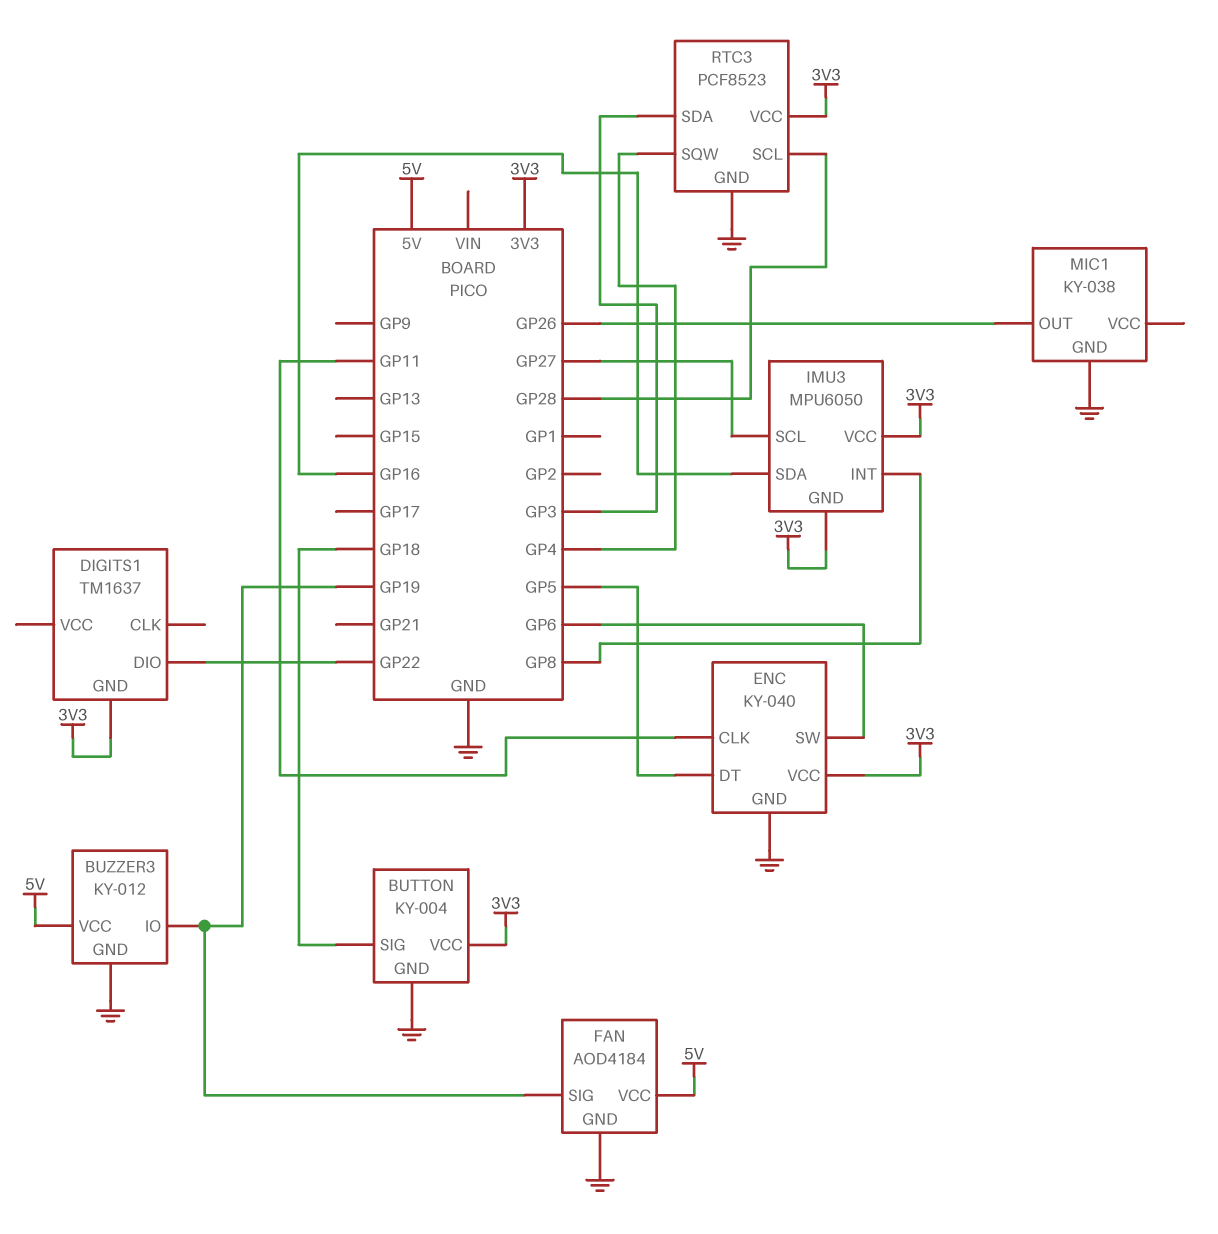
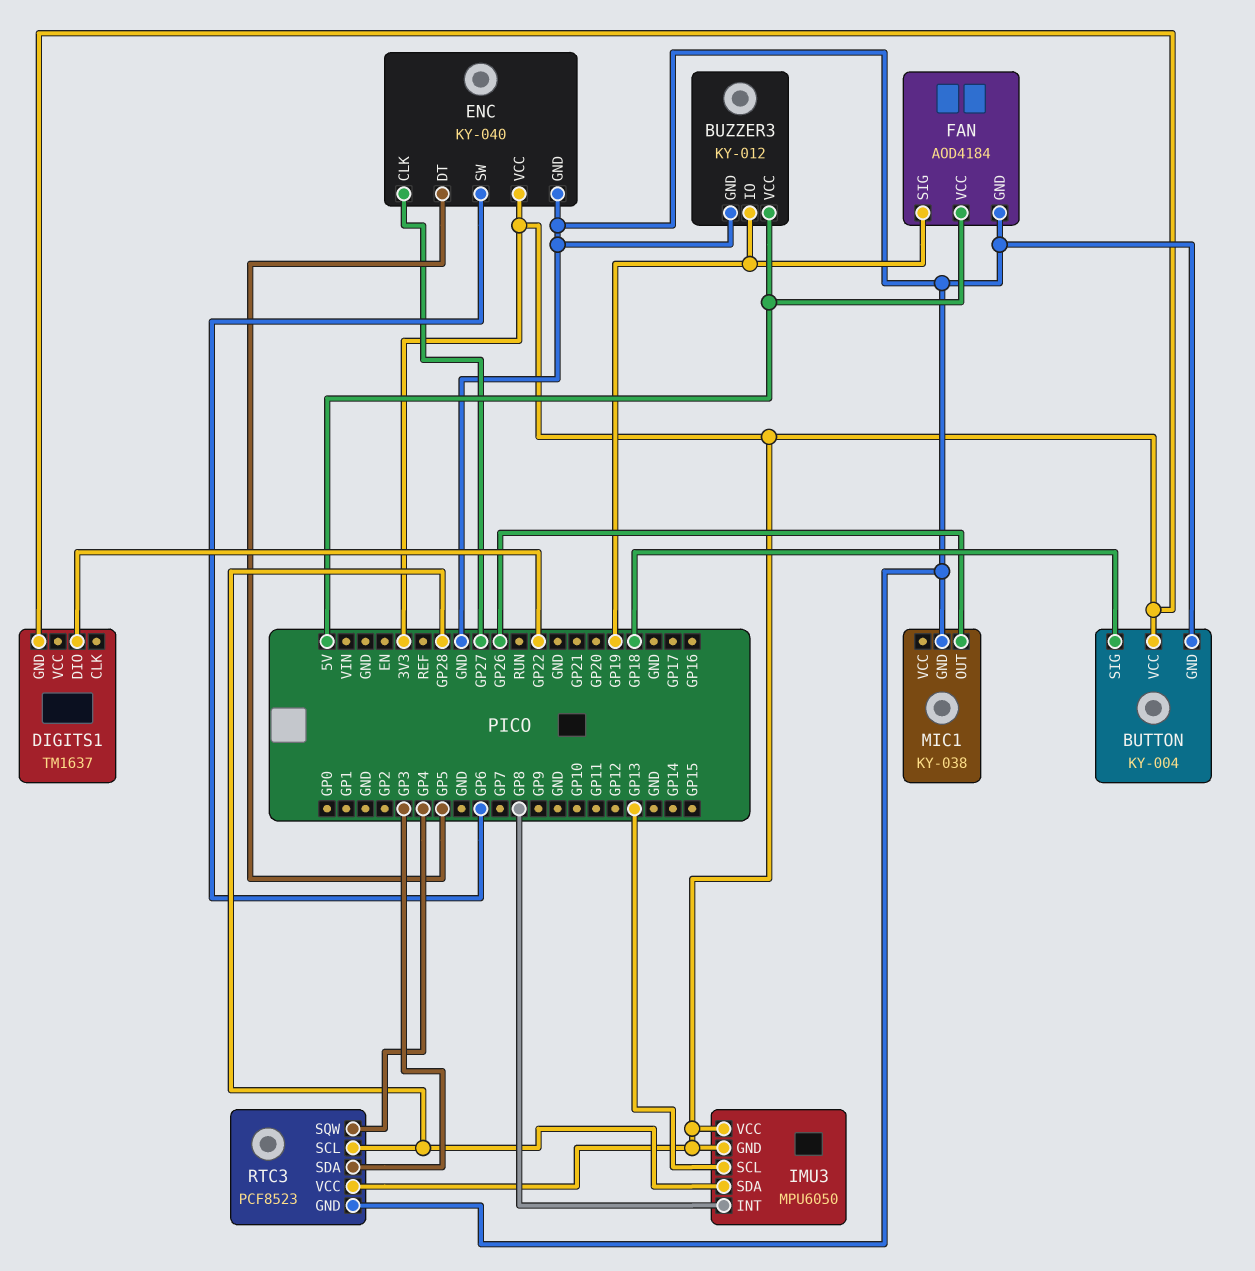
ENC pin CLK: GP11 -> GP27
IMU3 pin SCL: GP27 -> GP13
IMU3 pin SDA: GP16 -> GP28

